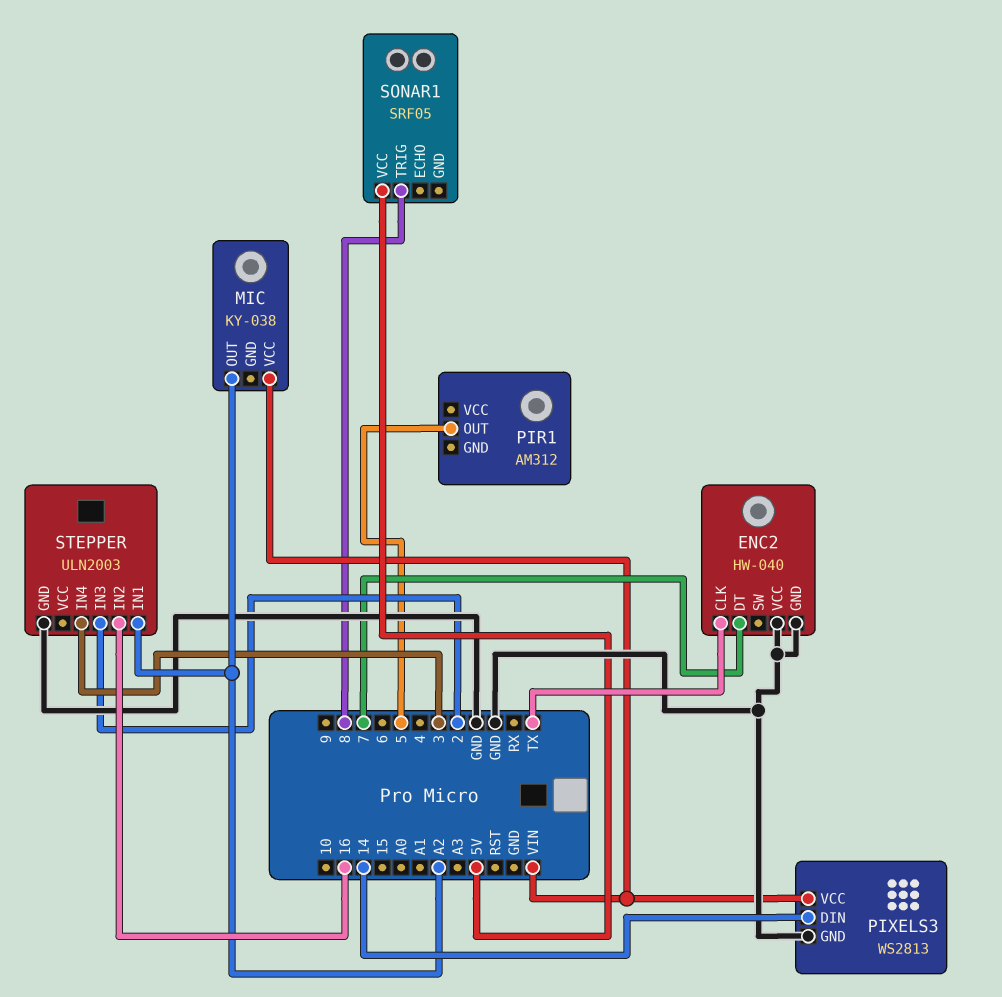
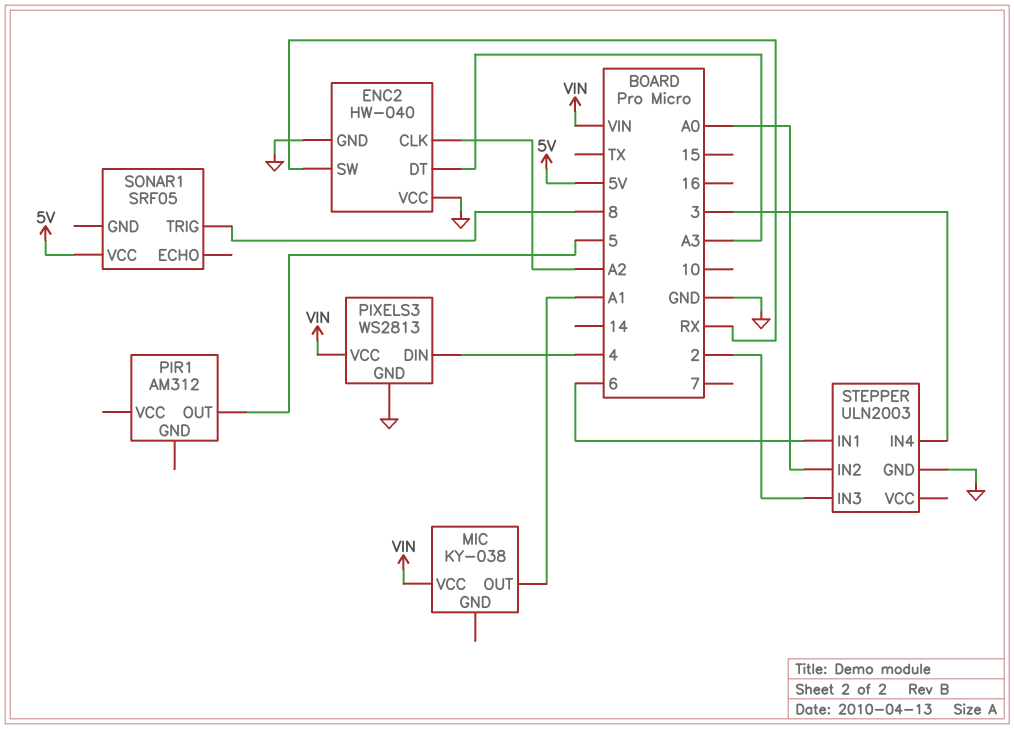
ENC2 pin CLK: TX -> A2
ENC2 pin DT: 7 -> A3
ENC2 pin SW: none -> RX
MIC pin OUT: A2 -> A1
PIXELS3 pin DIN: 14 -> 4
STEPPER pin IN1: A2 -> 6
STEPPER pin IN2: 16 -> A0

